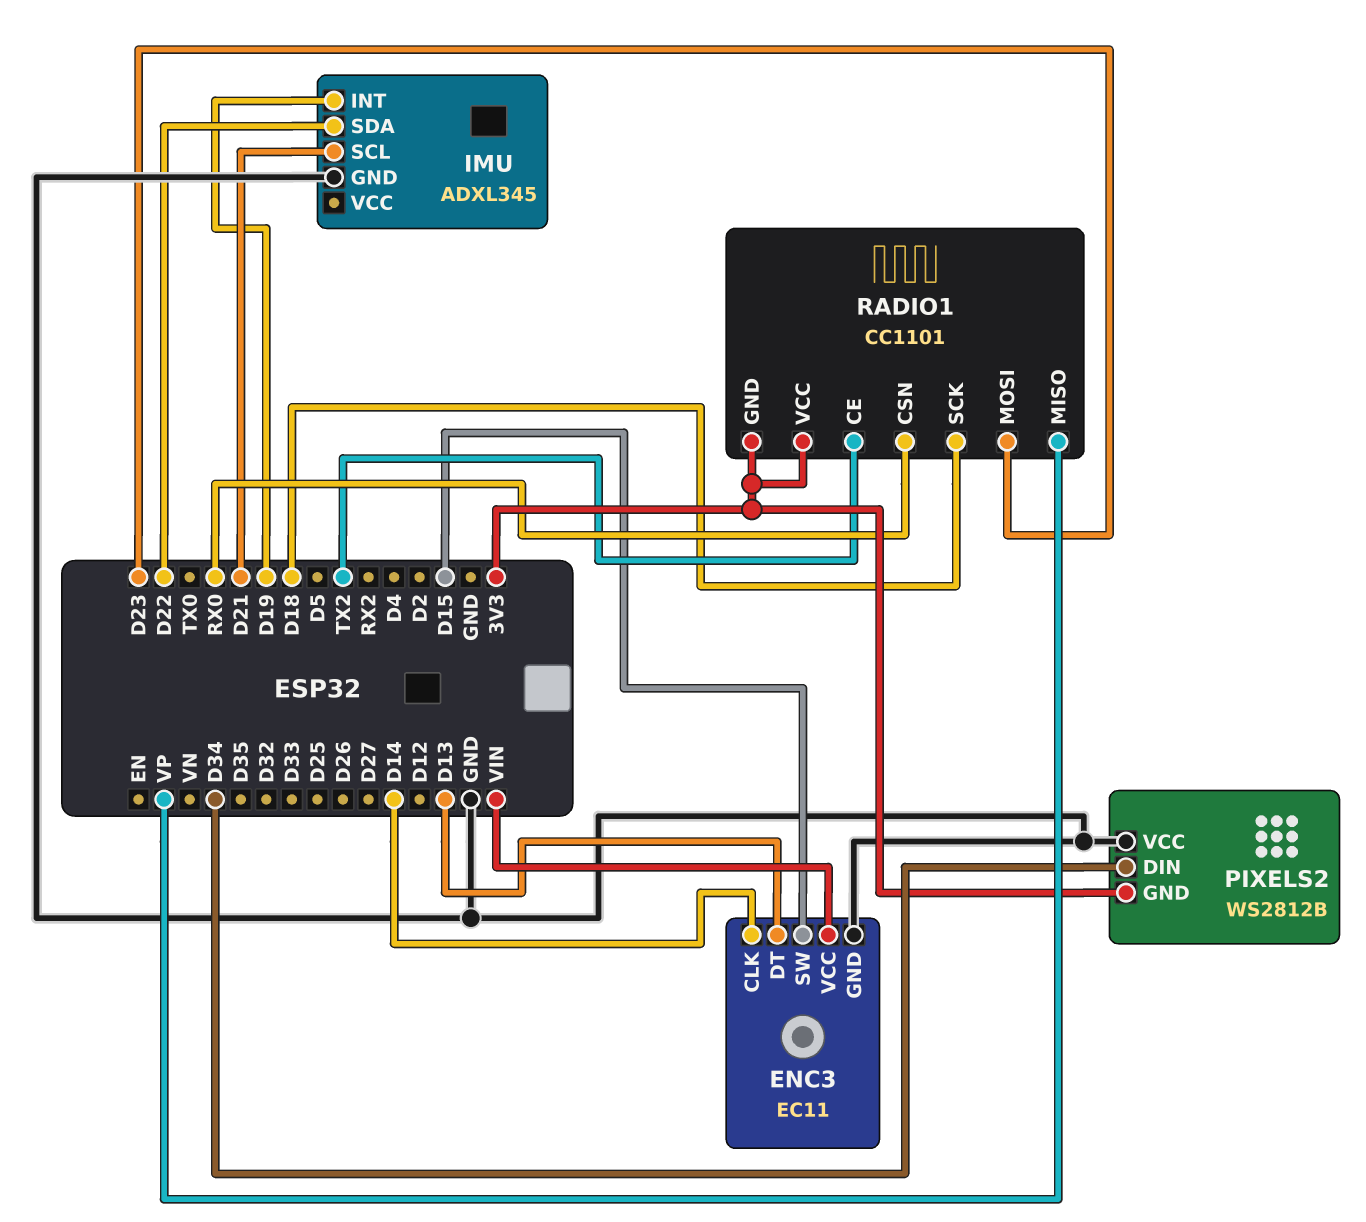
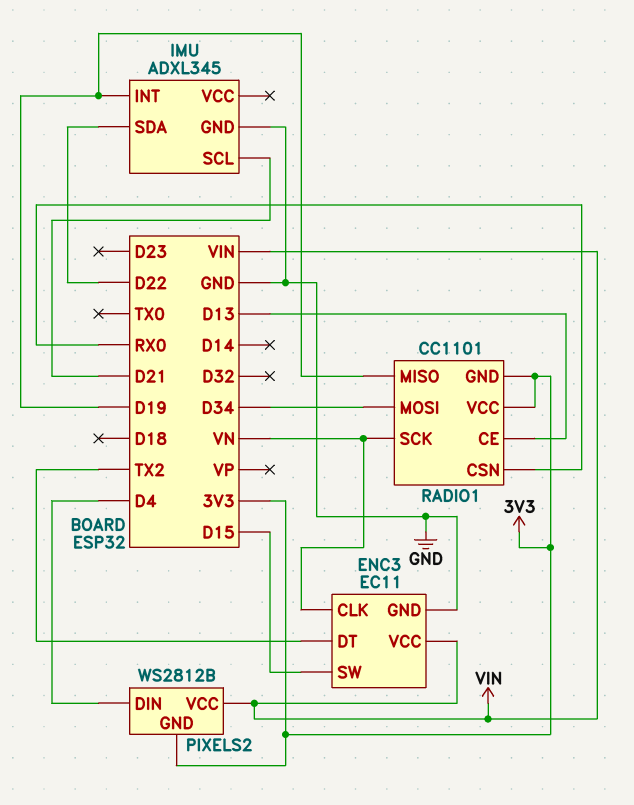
ENC3 pin CLK: D14 -> VN
ENC3 pin DT: D13 -> TX2
PIXELS2 pin DIN: D34 -> D4
PIXELS2 pin VCC: GND -> VIN
RADIO1 pin CE: TX2 -> D13
RADIO1 pin MISO: VP -> D19
RADIO1 pin MOSI: D23 -> D34
RADIO1 pin SCK: D18 -> VN

